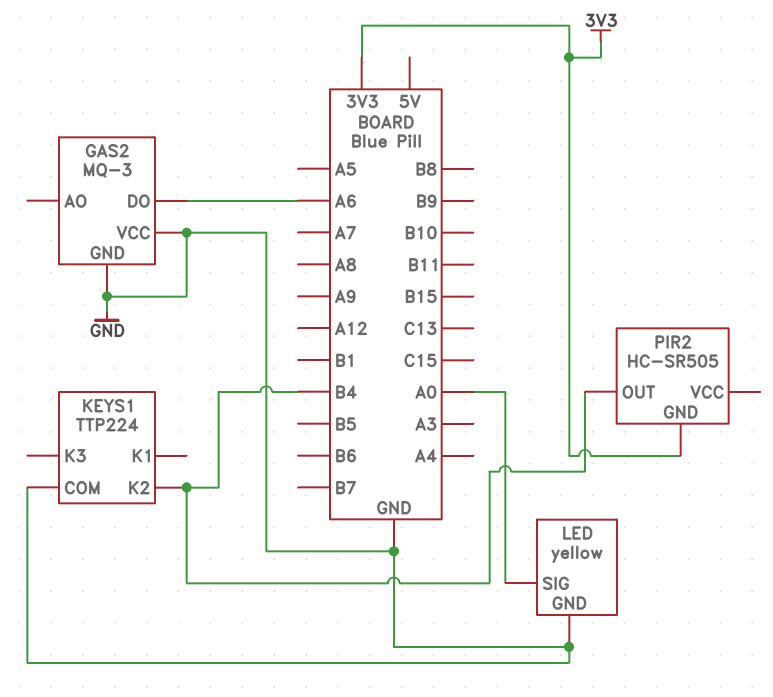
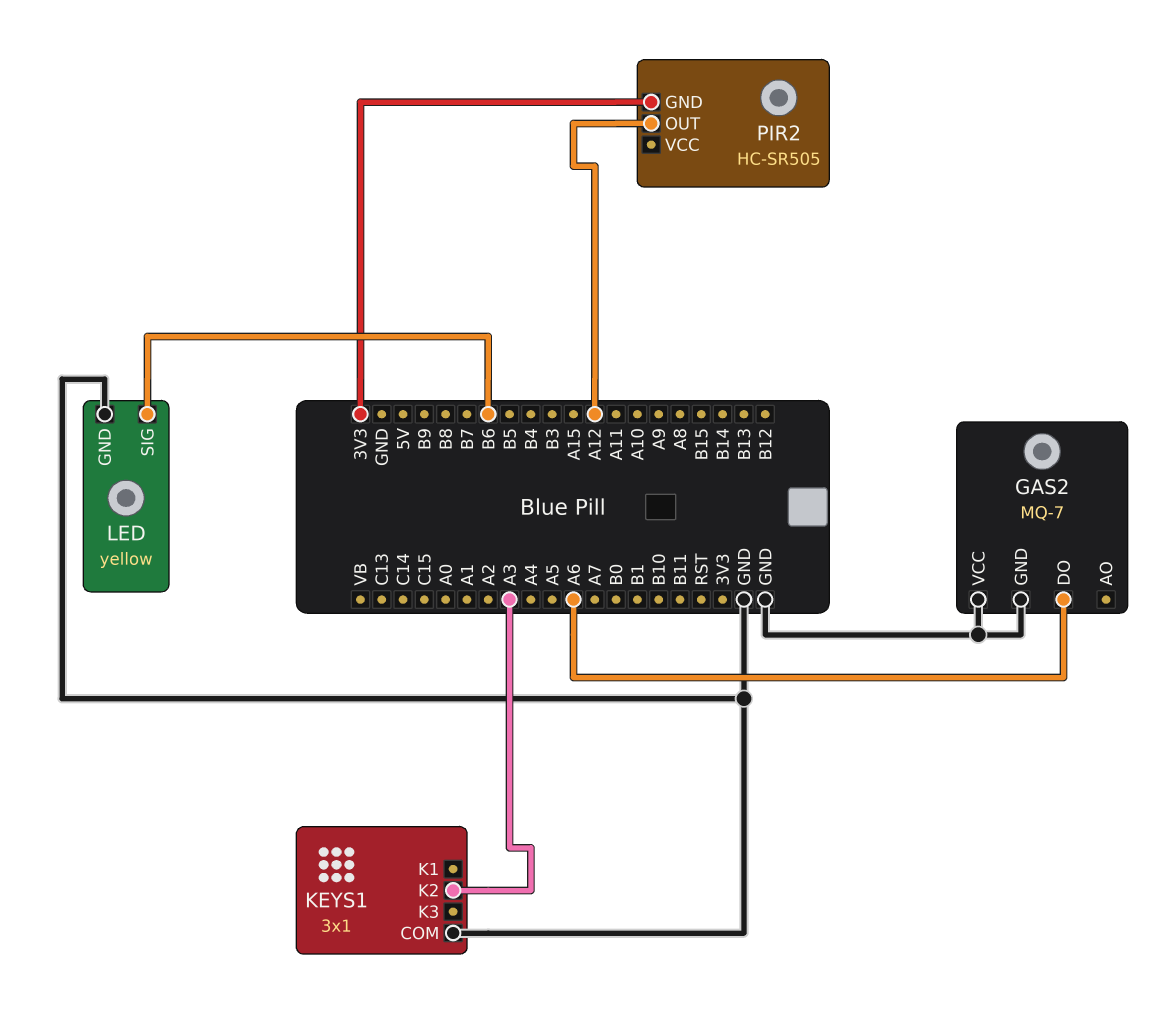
GAS2: MQ-3 -> MQ-7
KEYS1: TTP224 -> 3x1
KEYS1 pin K2: B4 -> A3
LED pin SIG: A0 -> B6
PIR2 pin OUT: B4 -> A12

